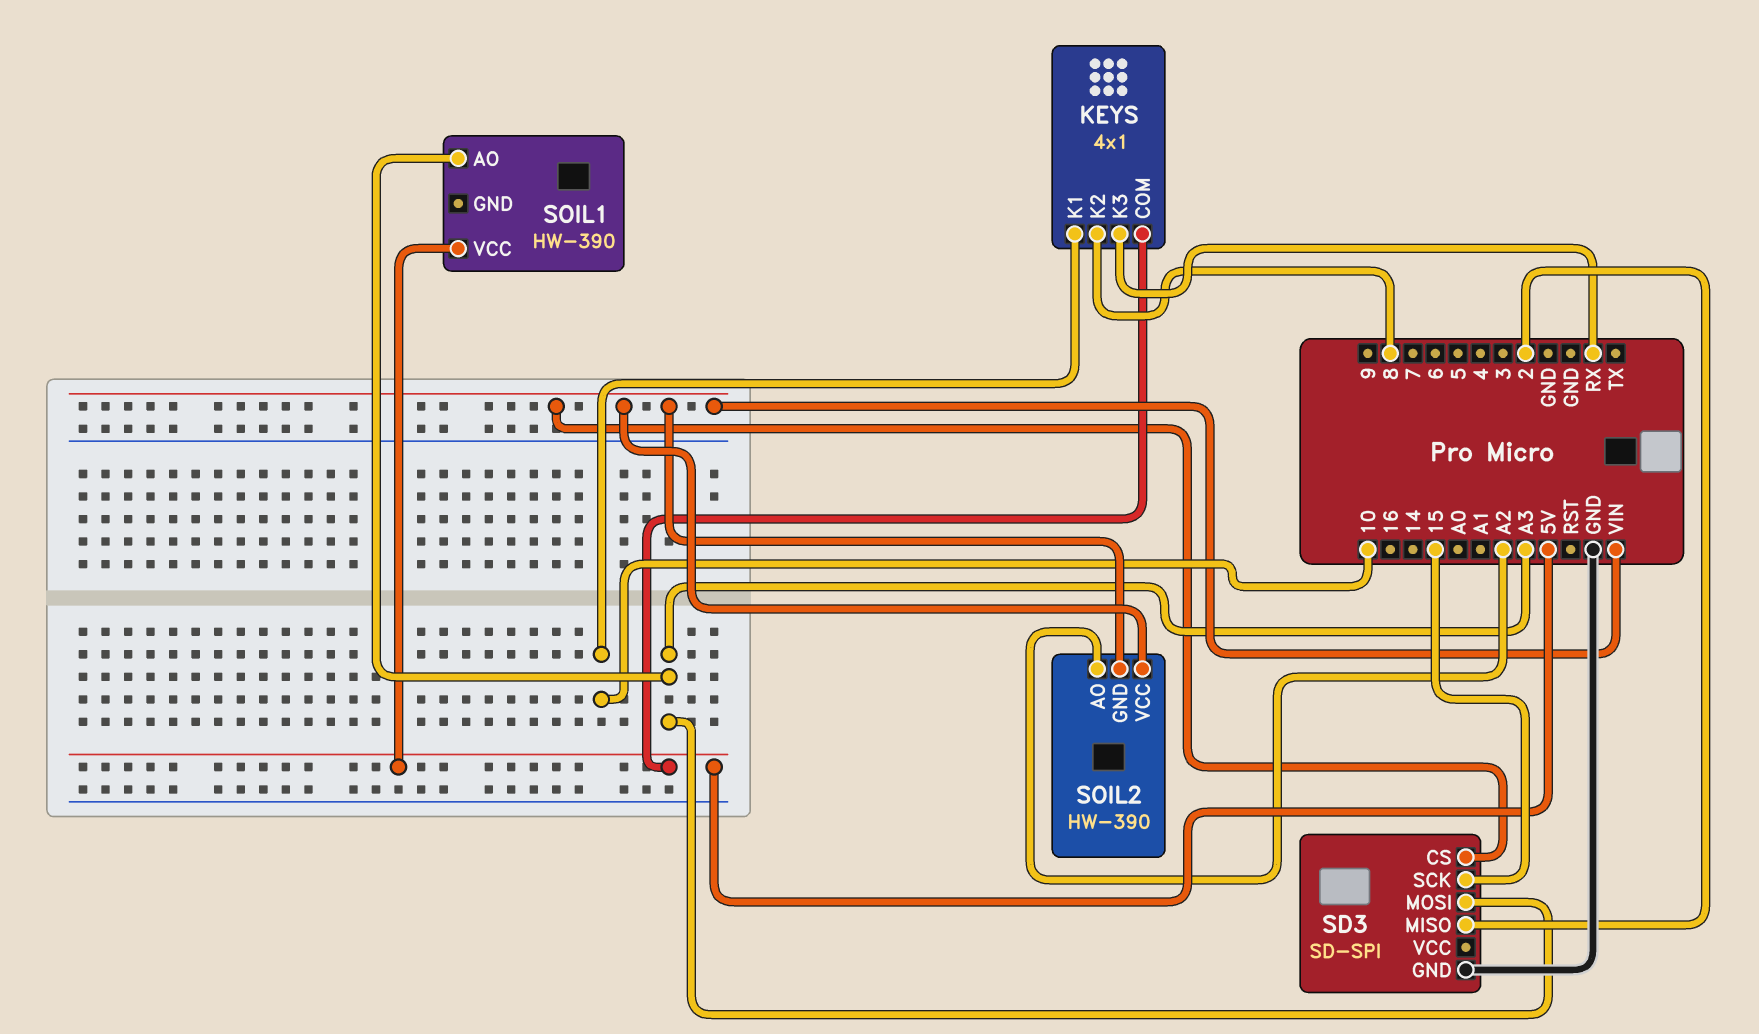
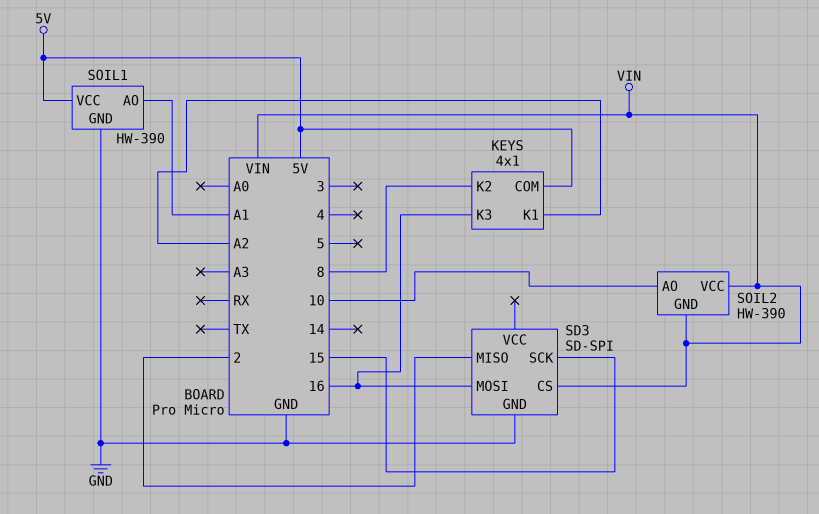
KEYS pin K1: 10 -> A2
KEYS pin K3: RX -> 16
SD3 pin MOSI: A3 -> 16
SOIL1 pin AO: A3 -> A1
SOIL1 pin GND: none -> GND
SOIL2 pin AO: A2 -> 10

